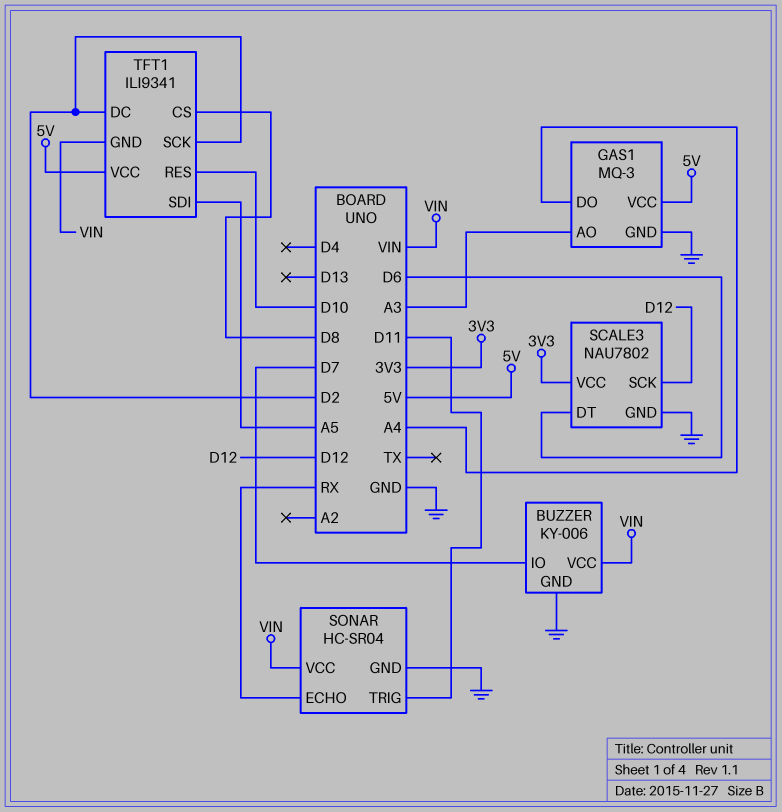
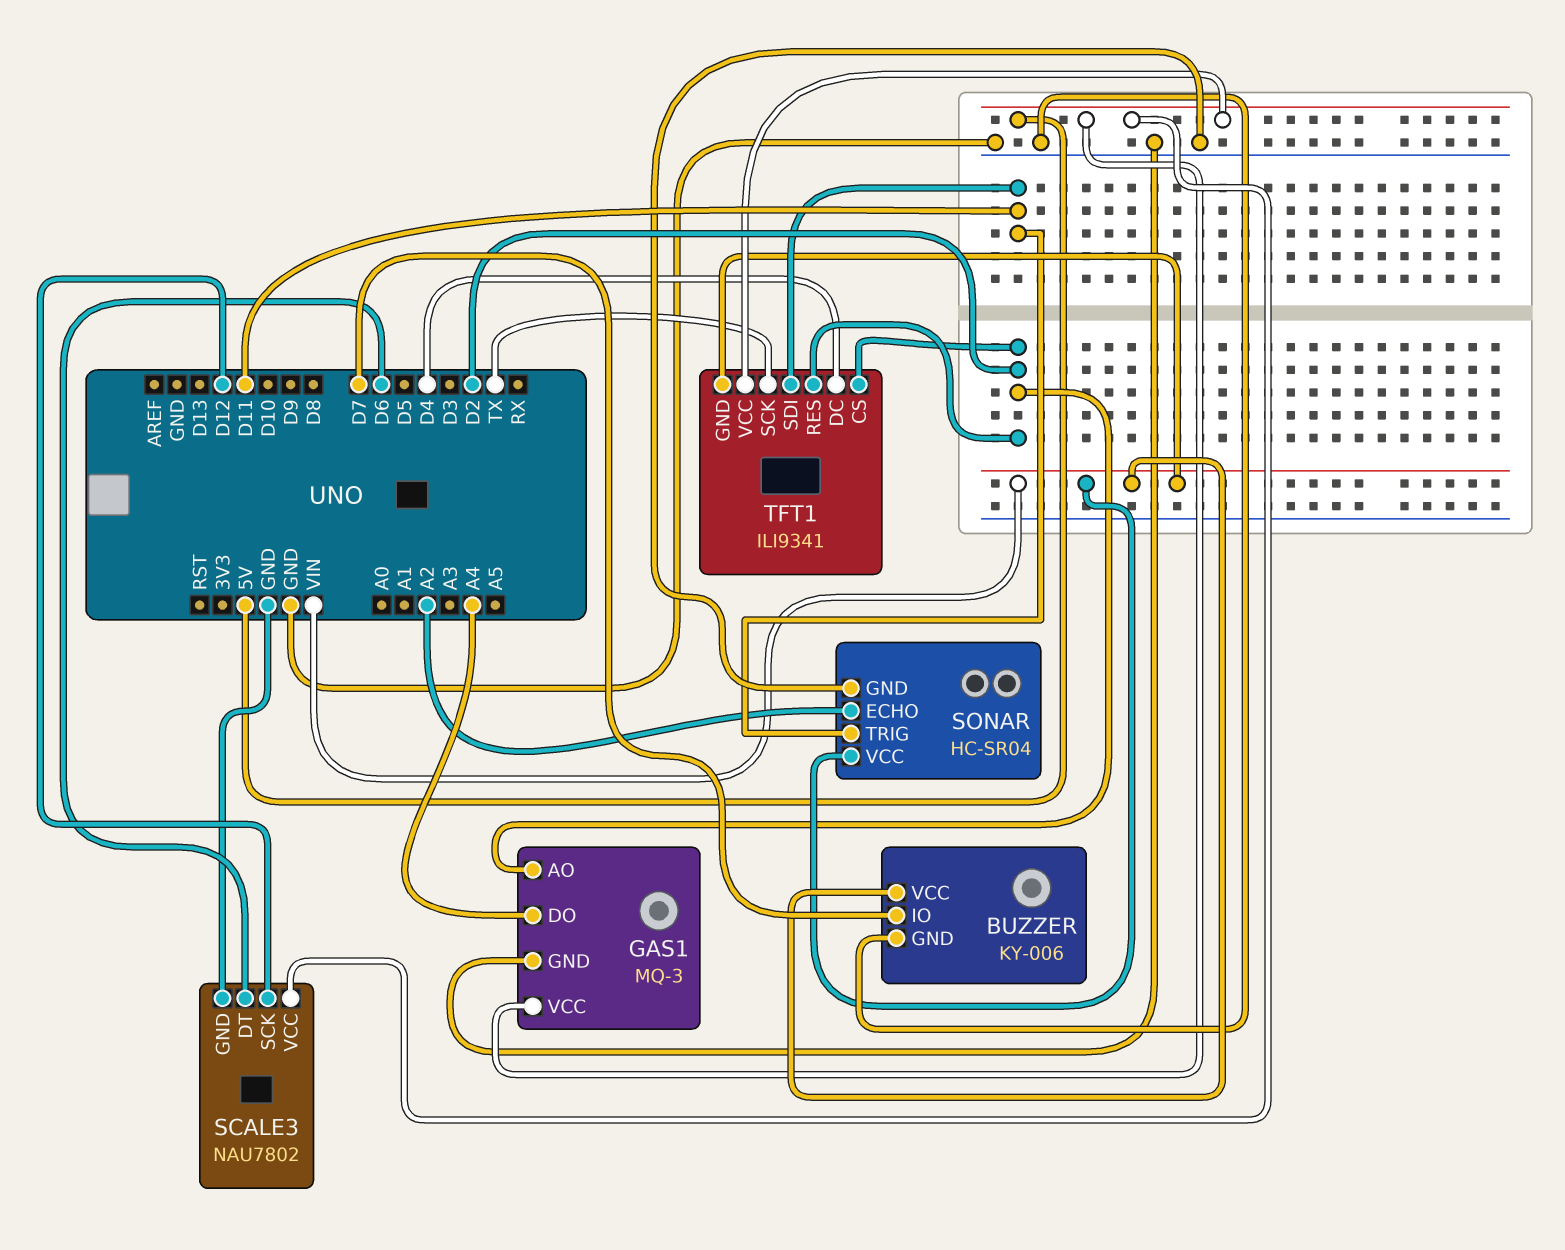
GAS1 pin AO: A3 -> D2
SCALE3 pin VCC: 3V3 -> 5V
SONAR pin ECHO: RX -> A2
TFT1 pin CS: D8 -> D2
TFT1 pin DC: D2 -> D4
TFT1 pin RES: D10 -> D2
TFT1 pin SCK: D2 -> TX
TFT1 pin SDI: A5 -> D11

